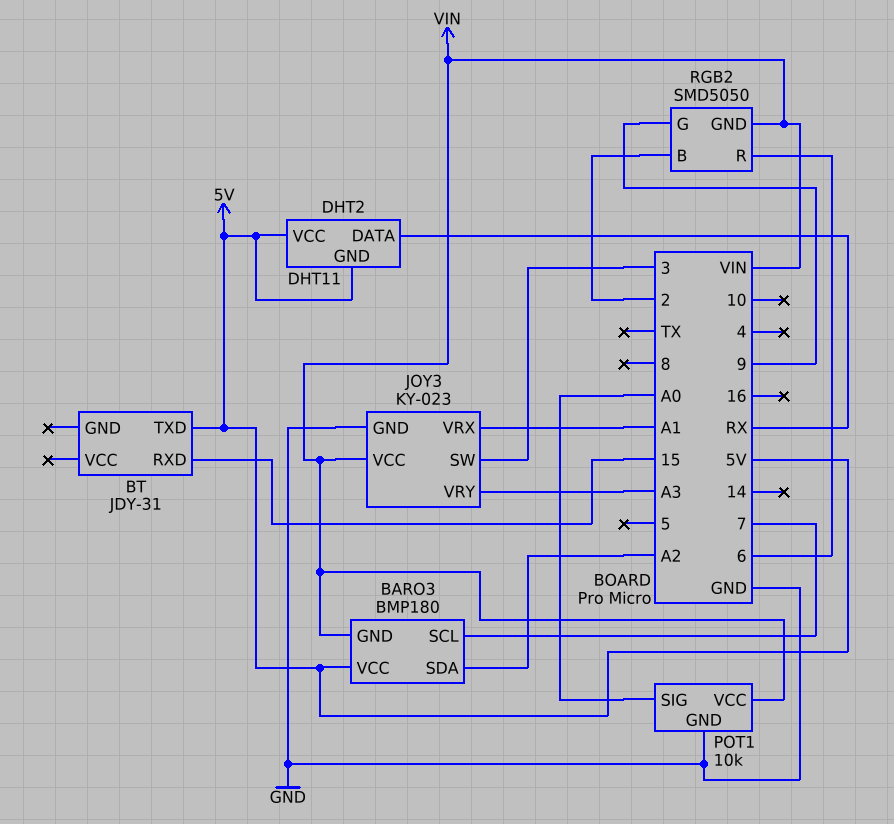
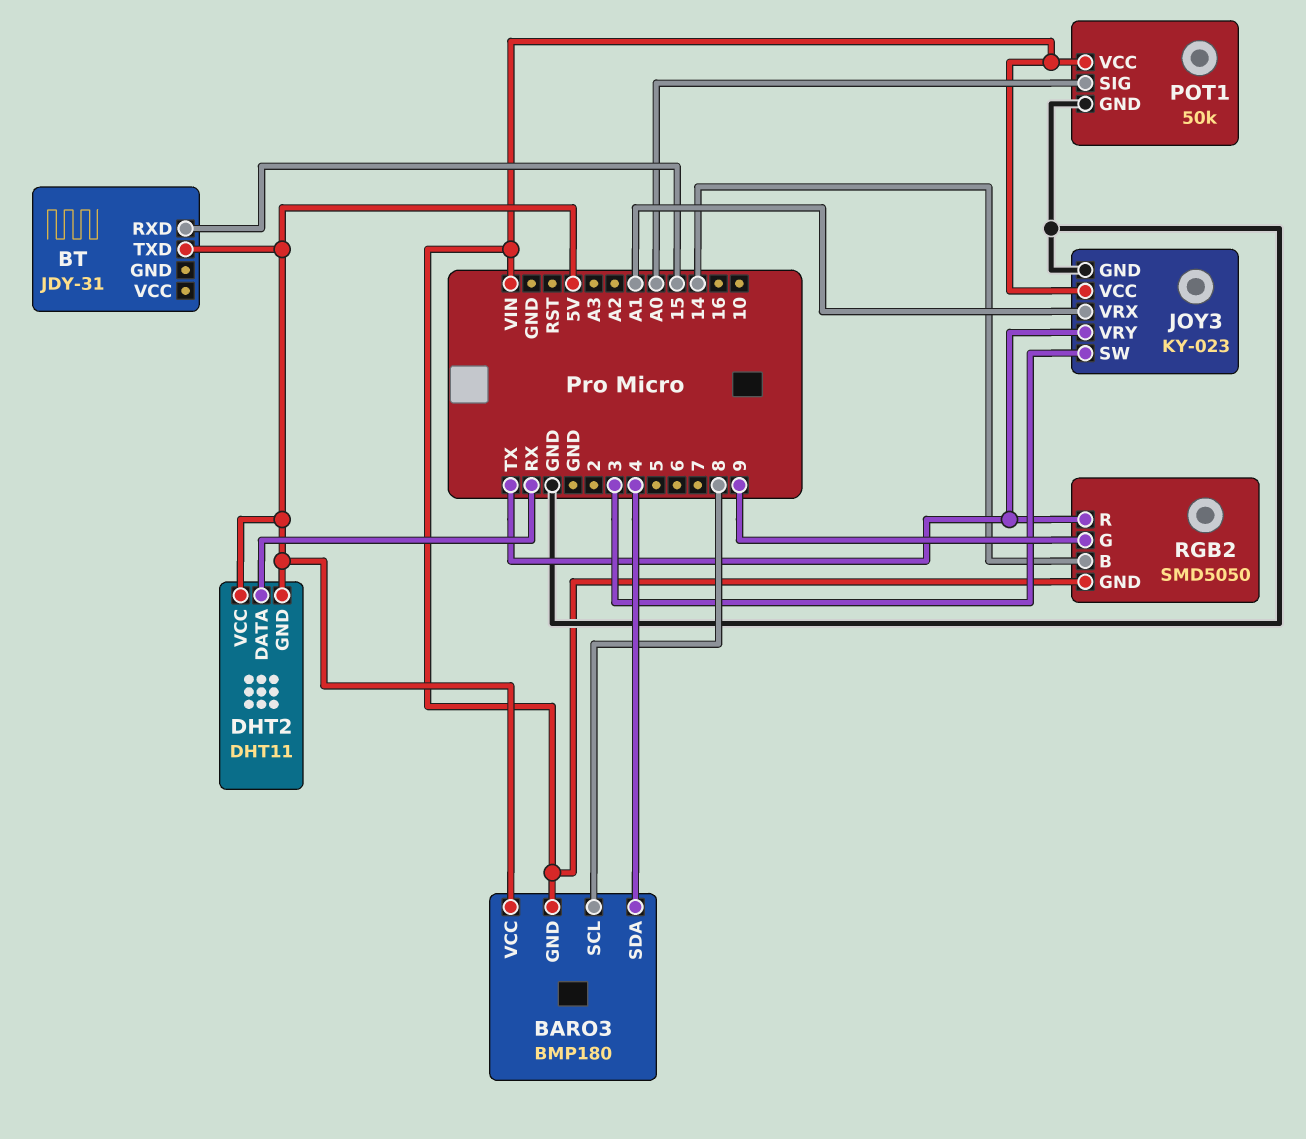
BARO3 pin SCL: 7 -> 8
BARO3 pin SDA: A2 -> 4
JOY3 pin VRY: A3 -> TX
POT1: 10k -> 50k
RGB2 pin B: 2 -> 14
RGB2 pin R: 6 -> TX

